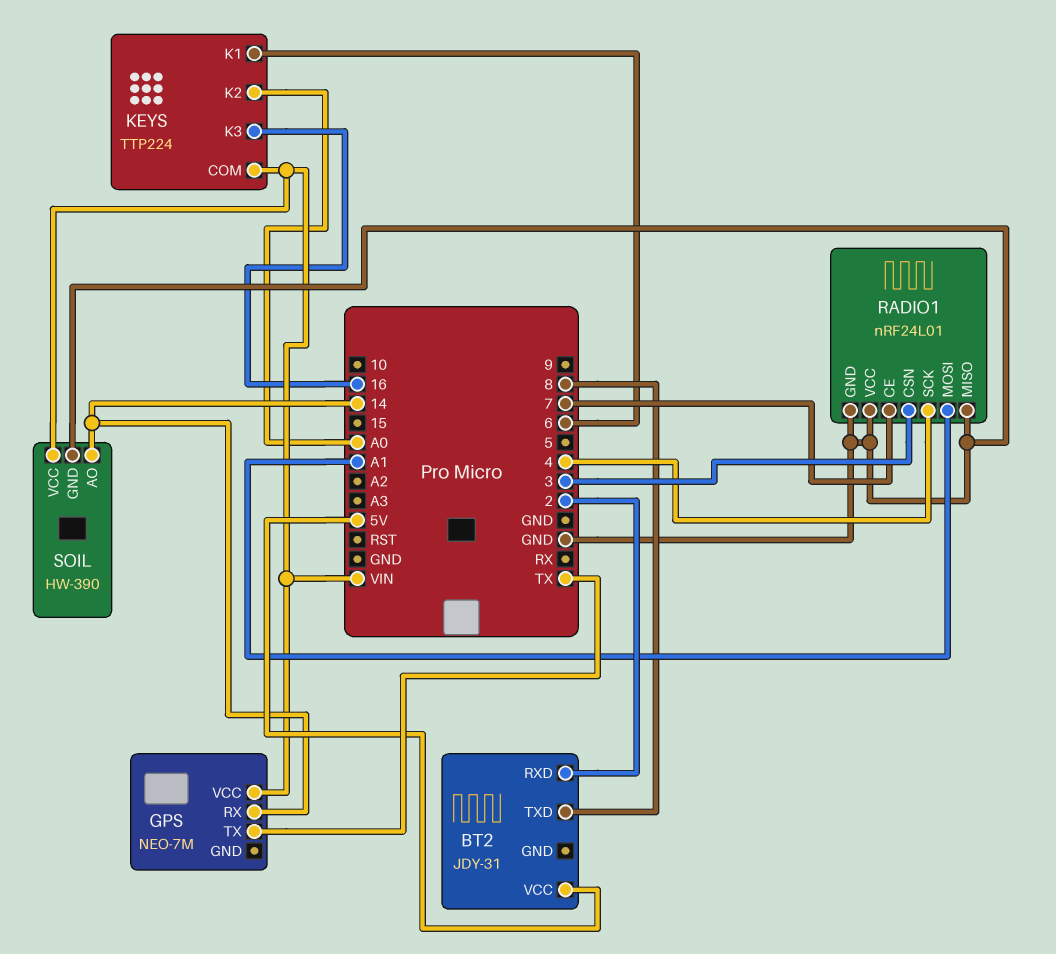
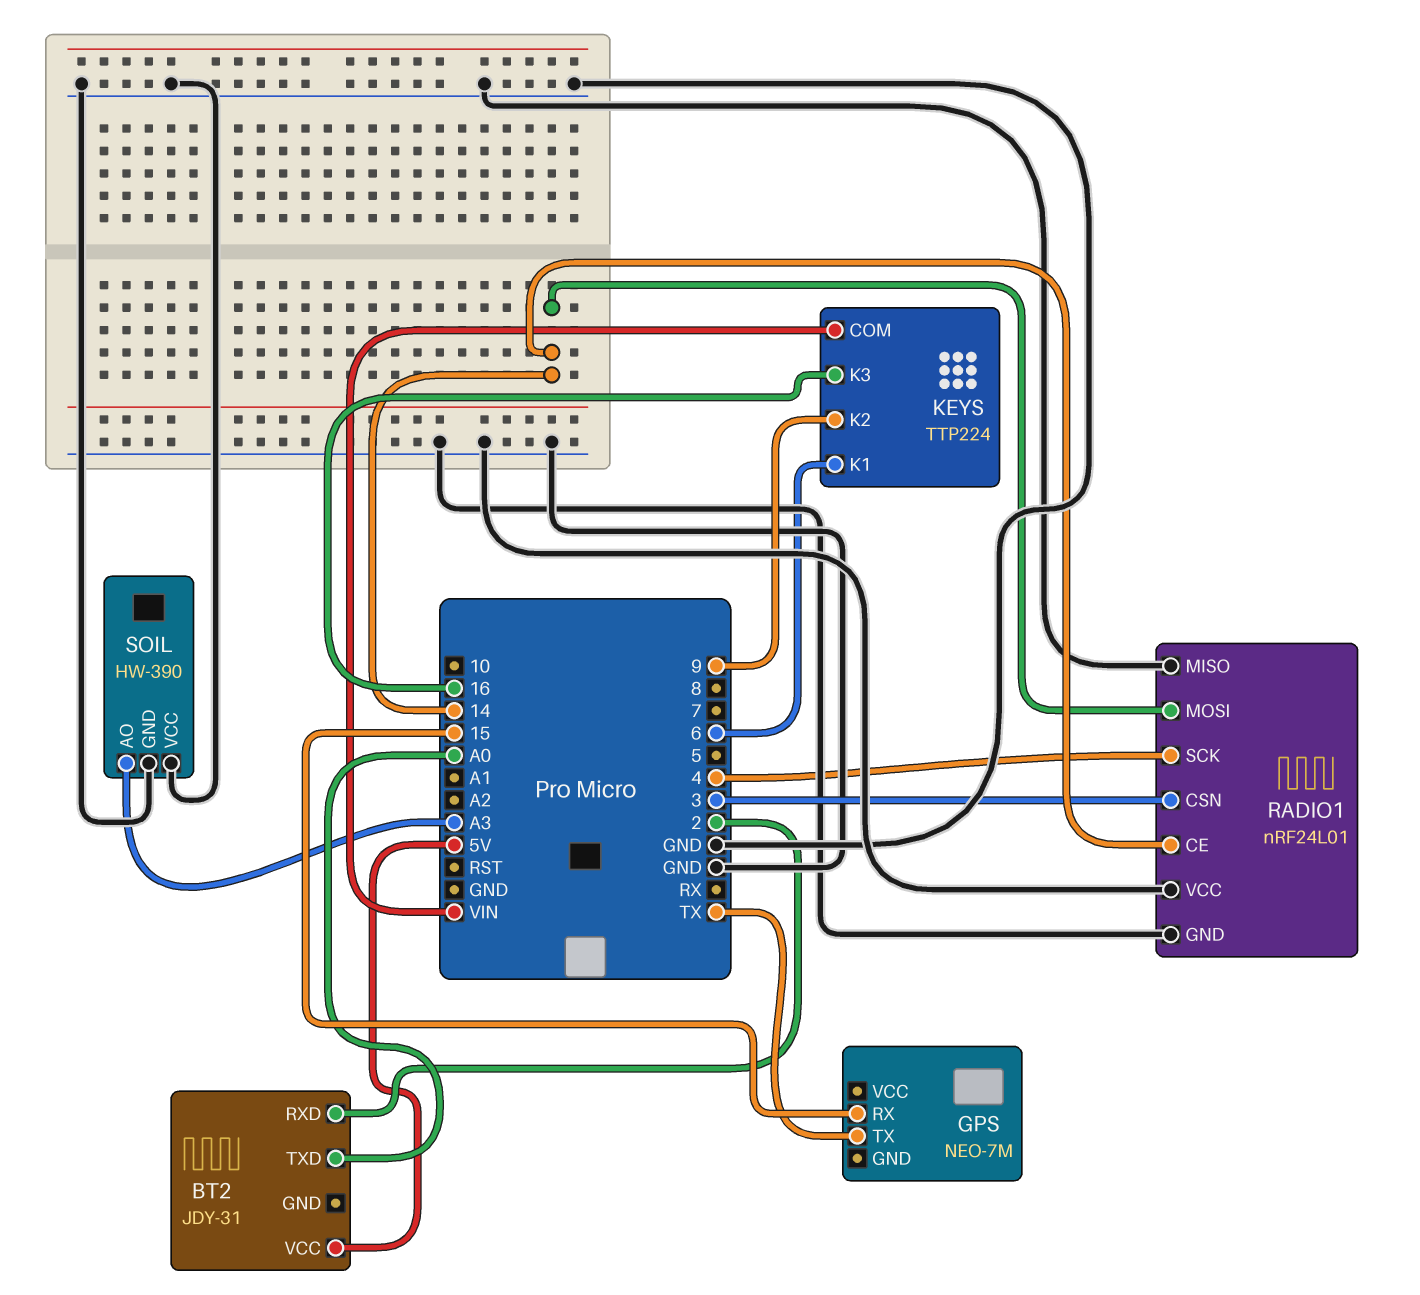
BT2 pin TXD: 8 -> A0
GPS pin RX: 14 -> 15
GPS pin VCC: VIN -> none
KEYS pin K2: A0 -> 9
RADIO1 pin CE: 7 -> 14
RADIO1 pin MOSI: A1 -> 14
SOIL pin AO: 14 -> A3
SOIL pin VCC: VIN -> GND

